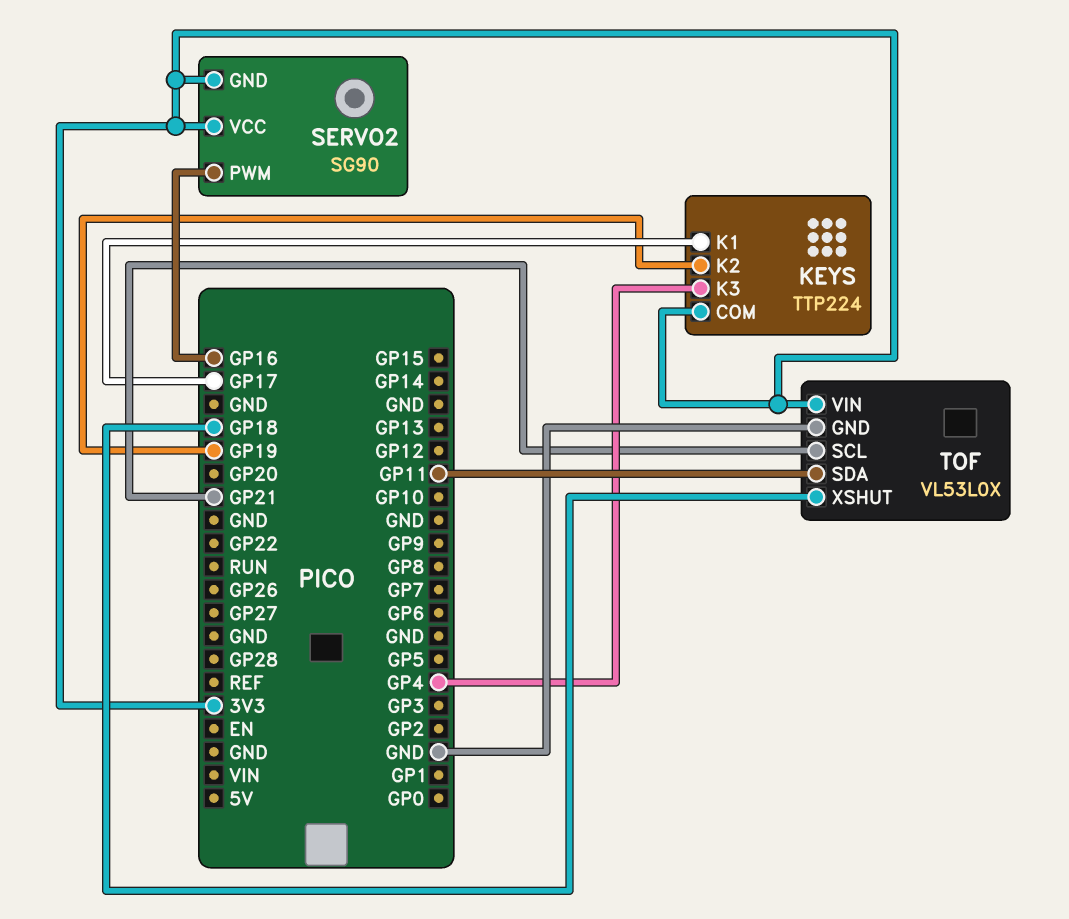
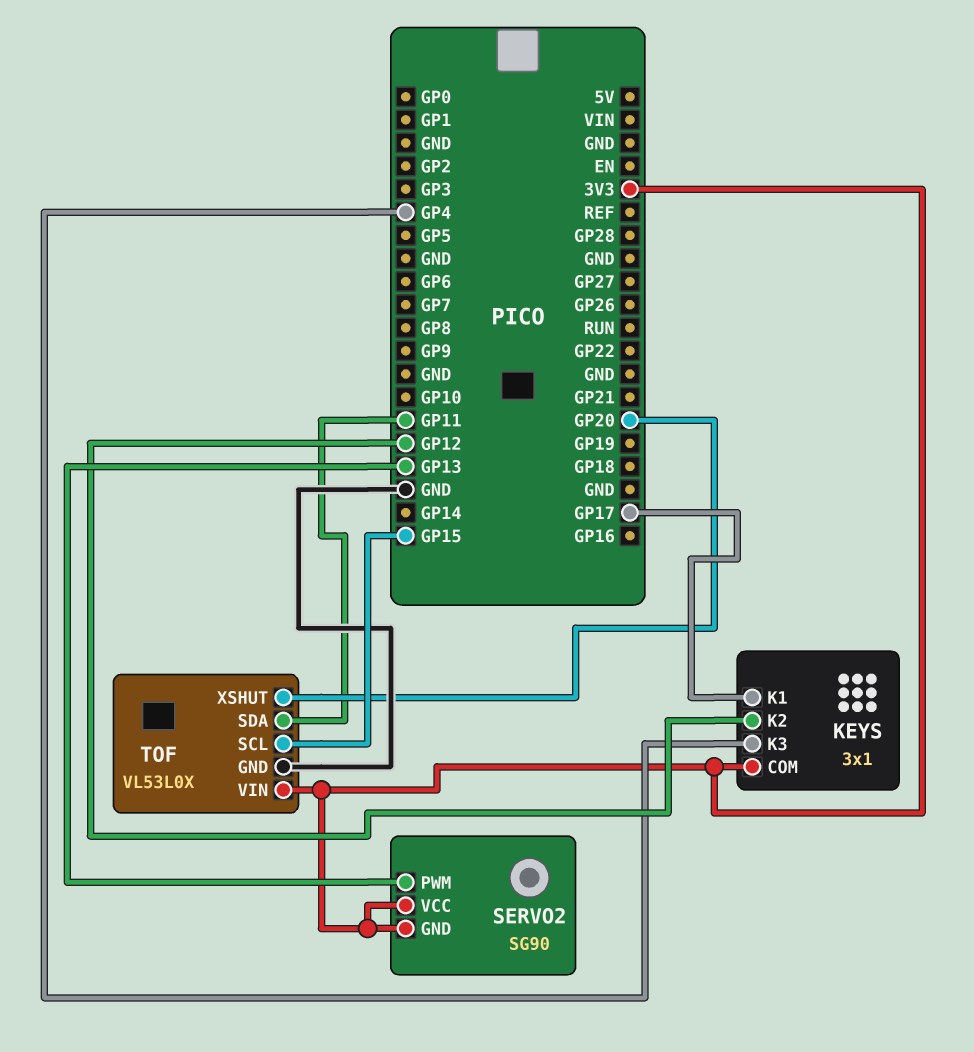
KEYS: TTP224 -> 3x1
KEYS pin K2: GP19 -> GP12
SERVO2 pin PWM: GP16 -> GP13
TOF pin SCL: GP21 -> GP15
TOF pin XSHUT: GP18 -> GP20

